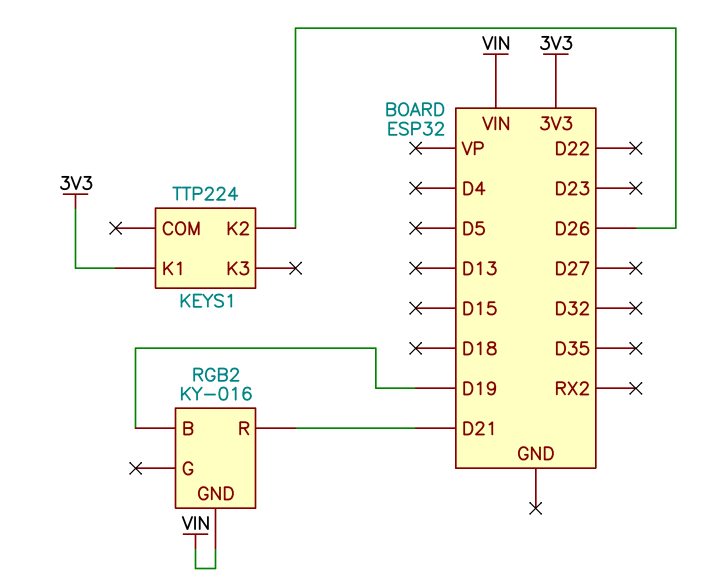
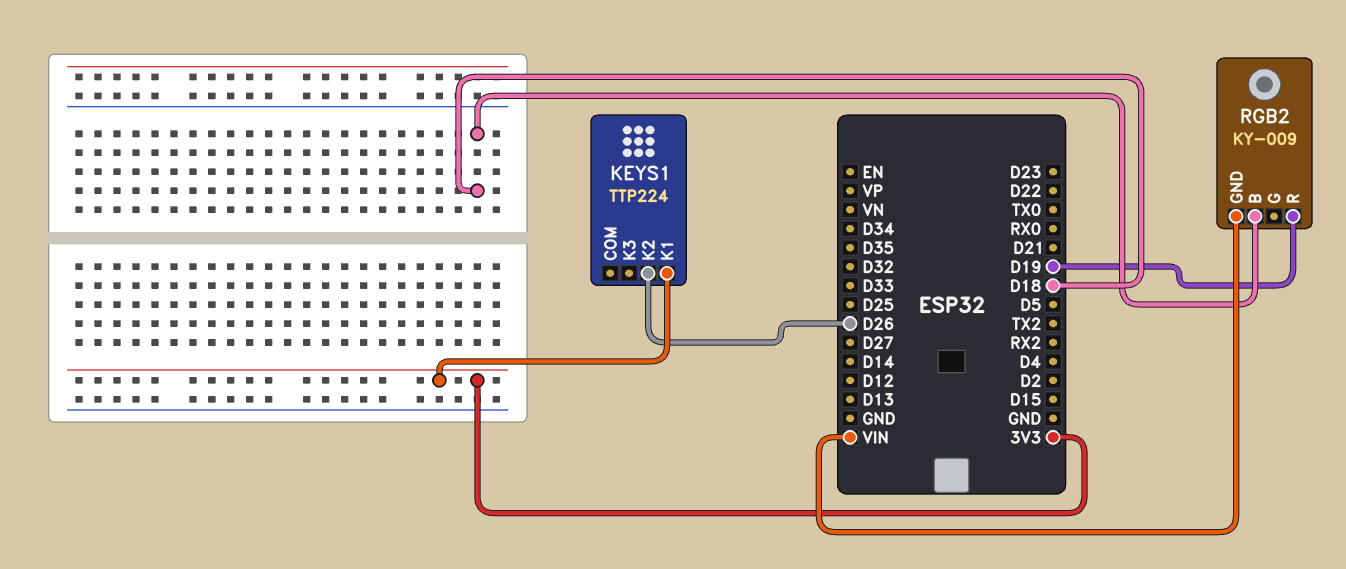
RGB2: KY-016 -> KY-009
RGB2 pin B: D19 -> D18
RGB2 pin R: D21 -> D19

